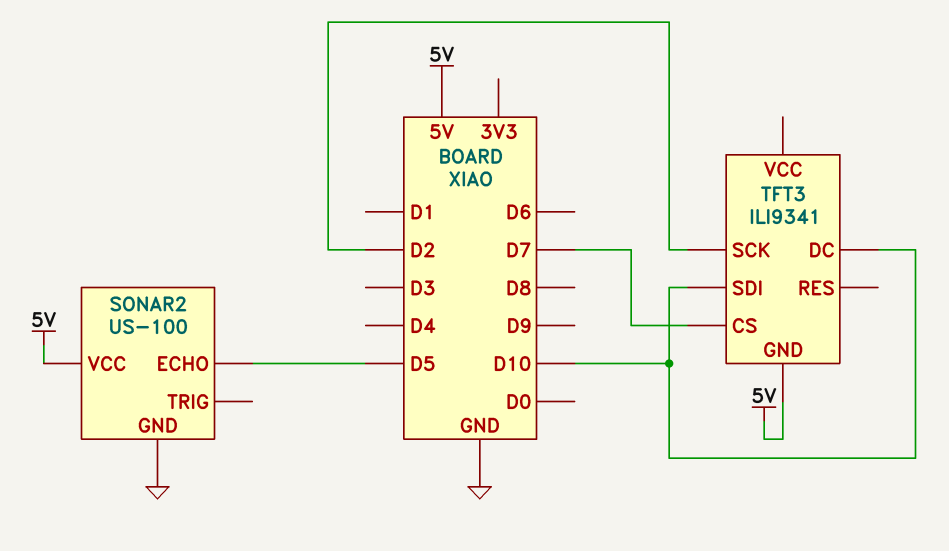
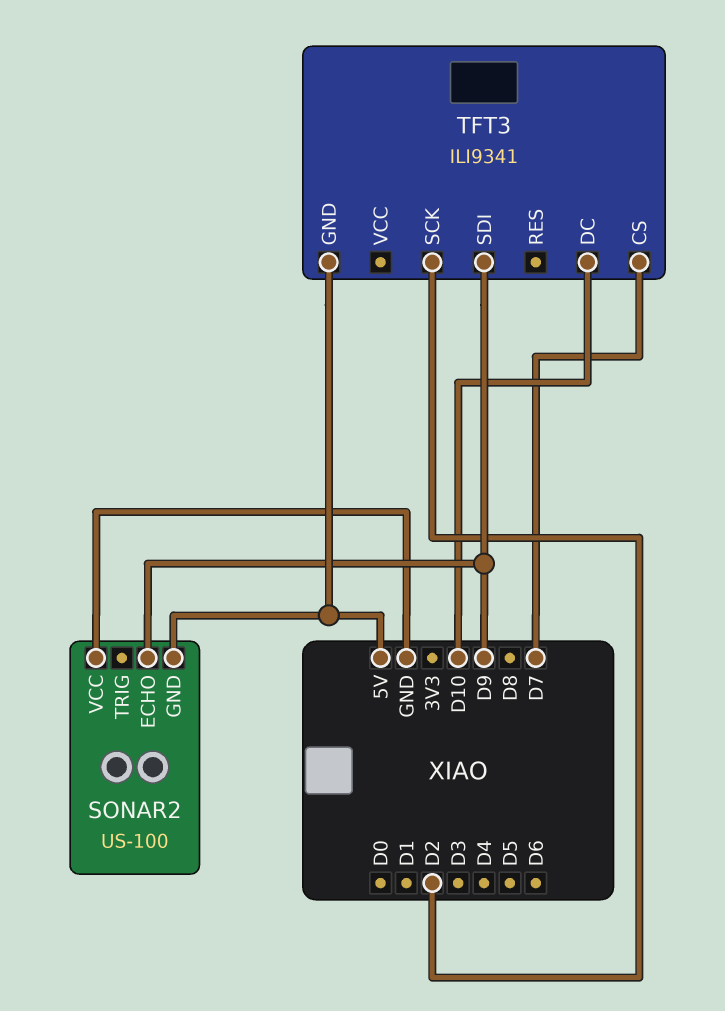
SONAR2 pin ECHO: D5 -> D9
SONAR2 pin GND: GND -> 5V
SONAR2 pin VCC: 5V -> GND
TFT3 pin SDI: D10 -> D9

